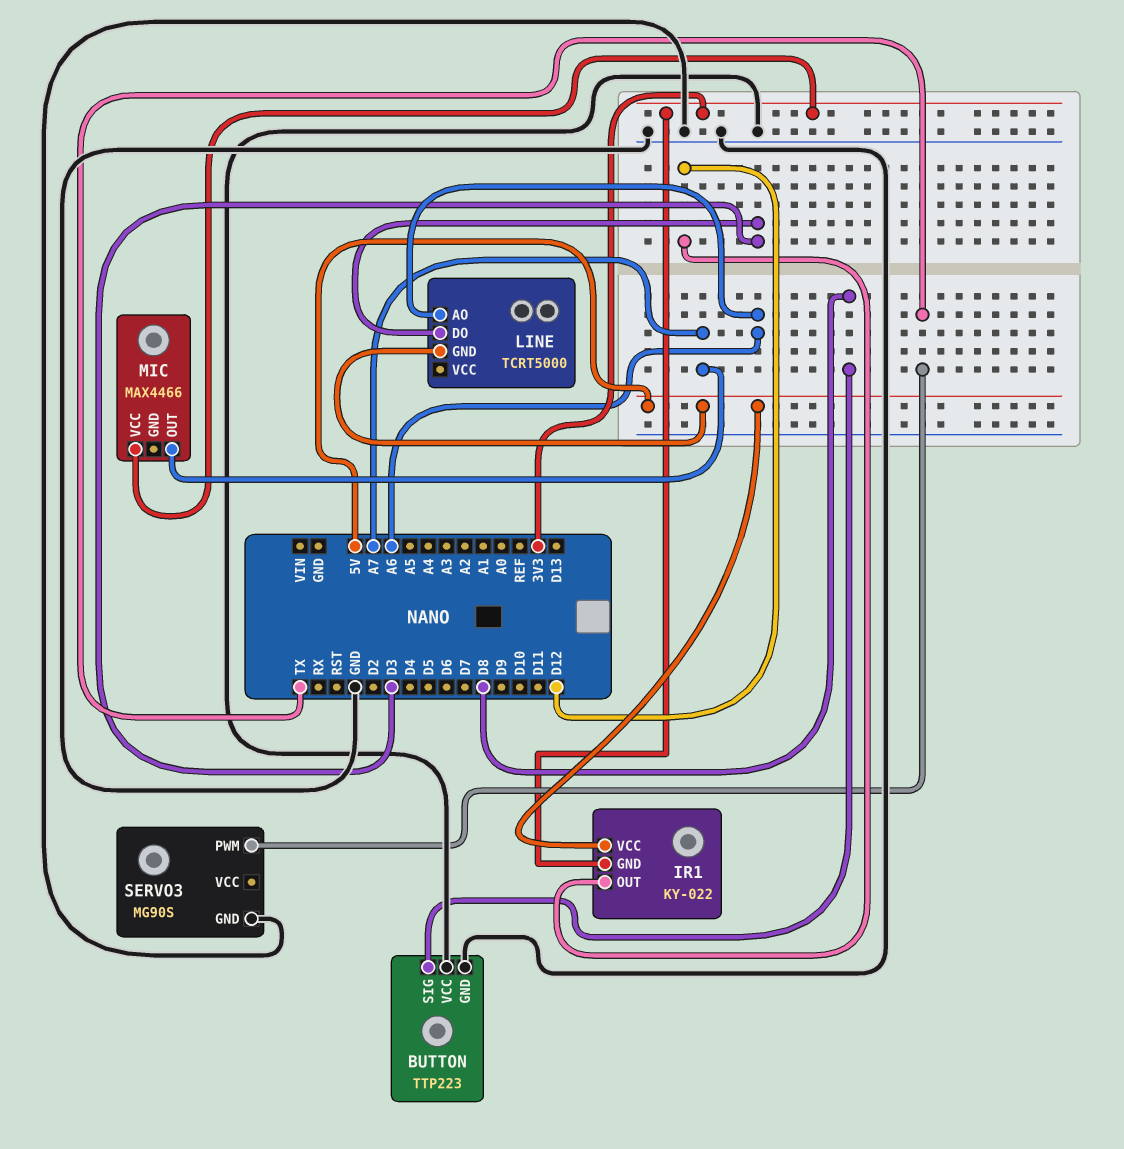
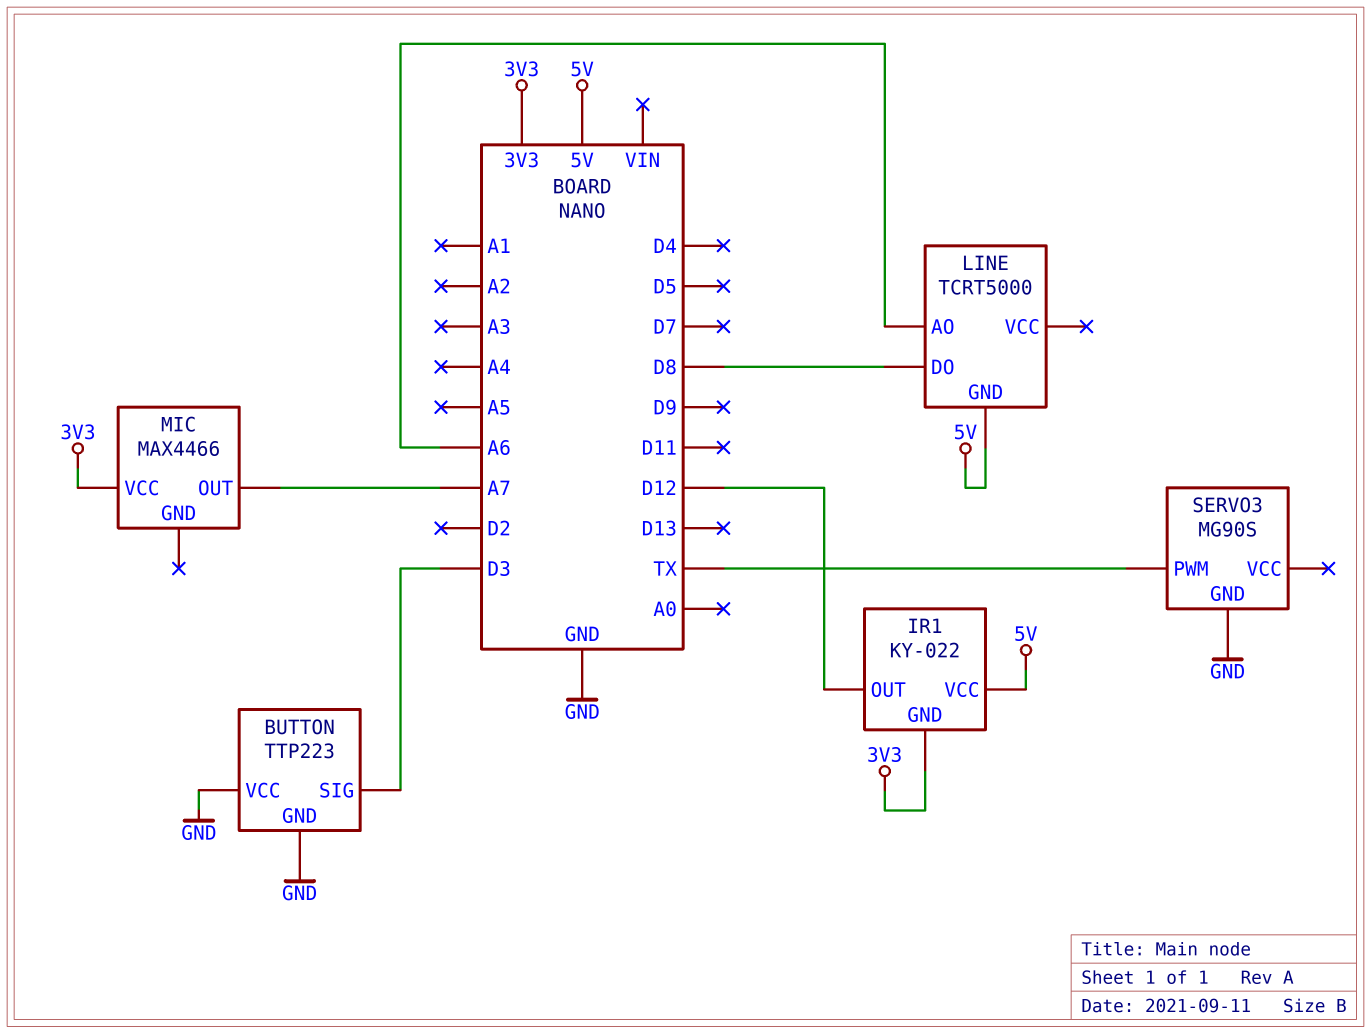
BUTTON pin SIG: D8 -> D3
LINE pin DO: D3 -> D8

